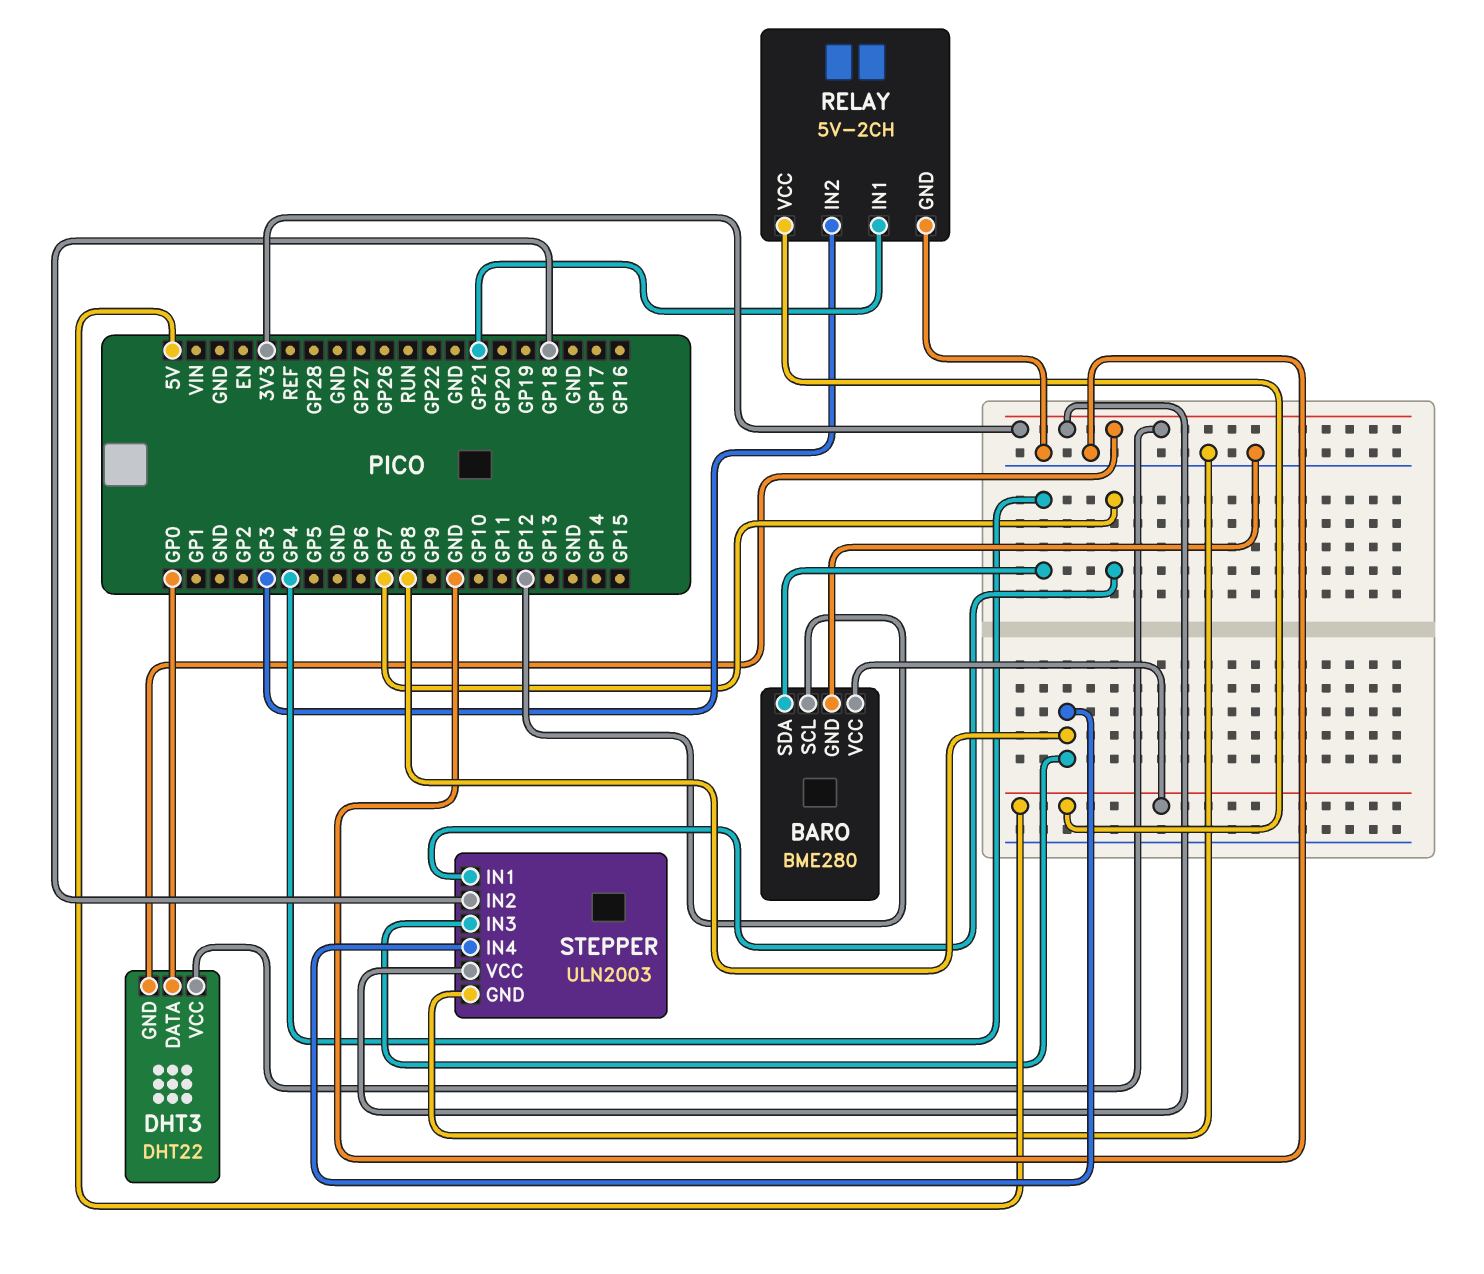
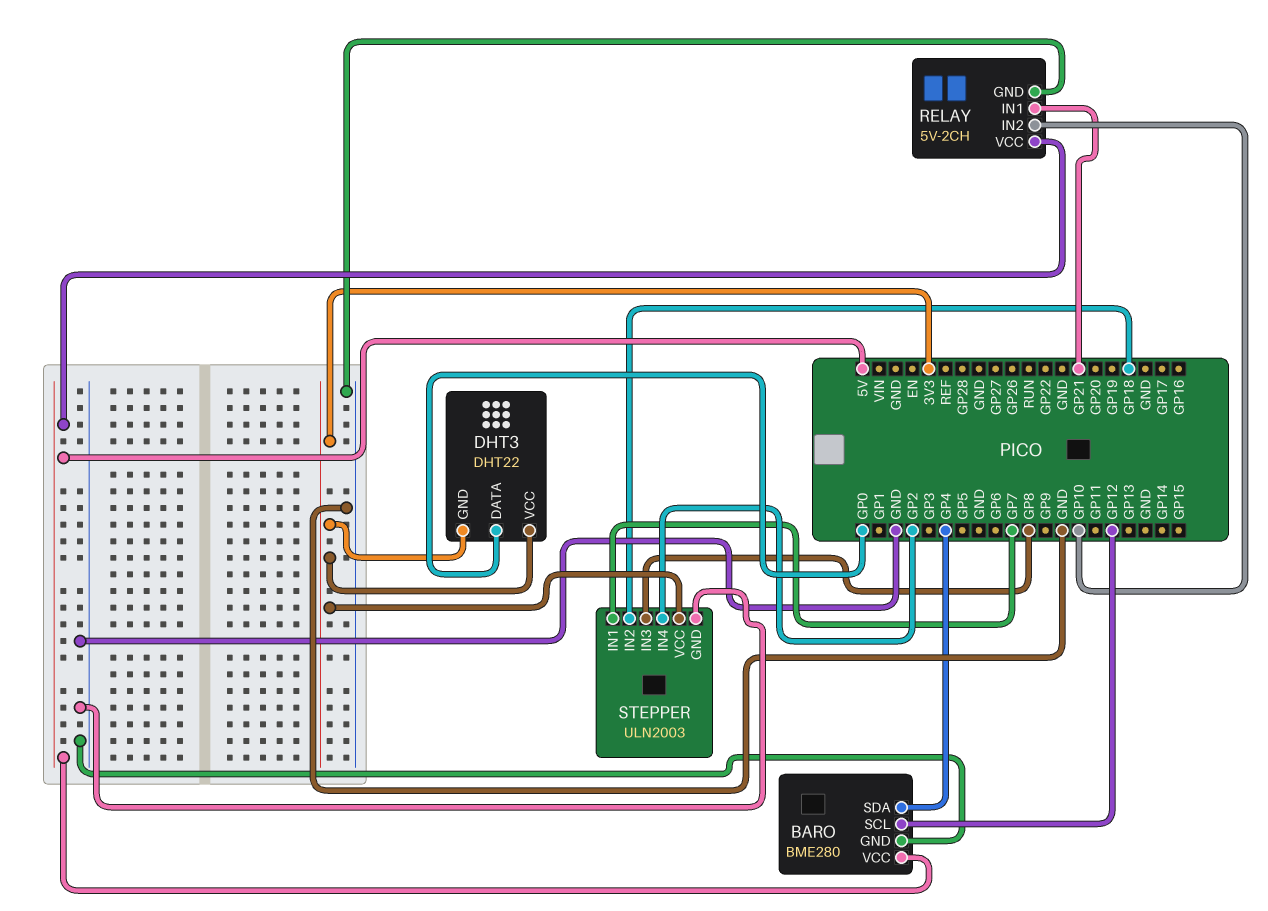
RELAY pin IN2: GP3 -> GP10
STEPPER pin IN4: GP8 -> GP2

